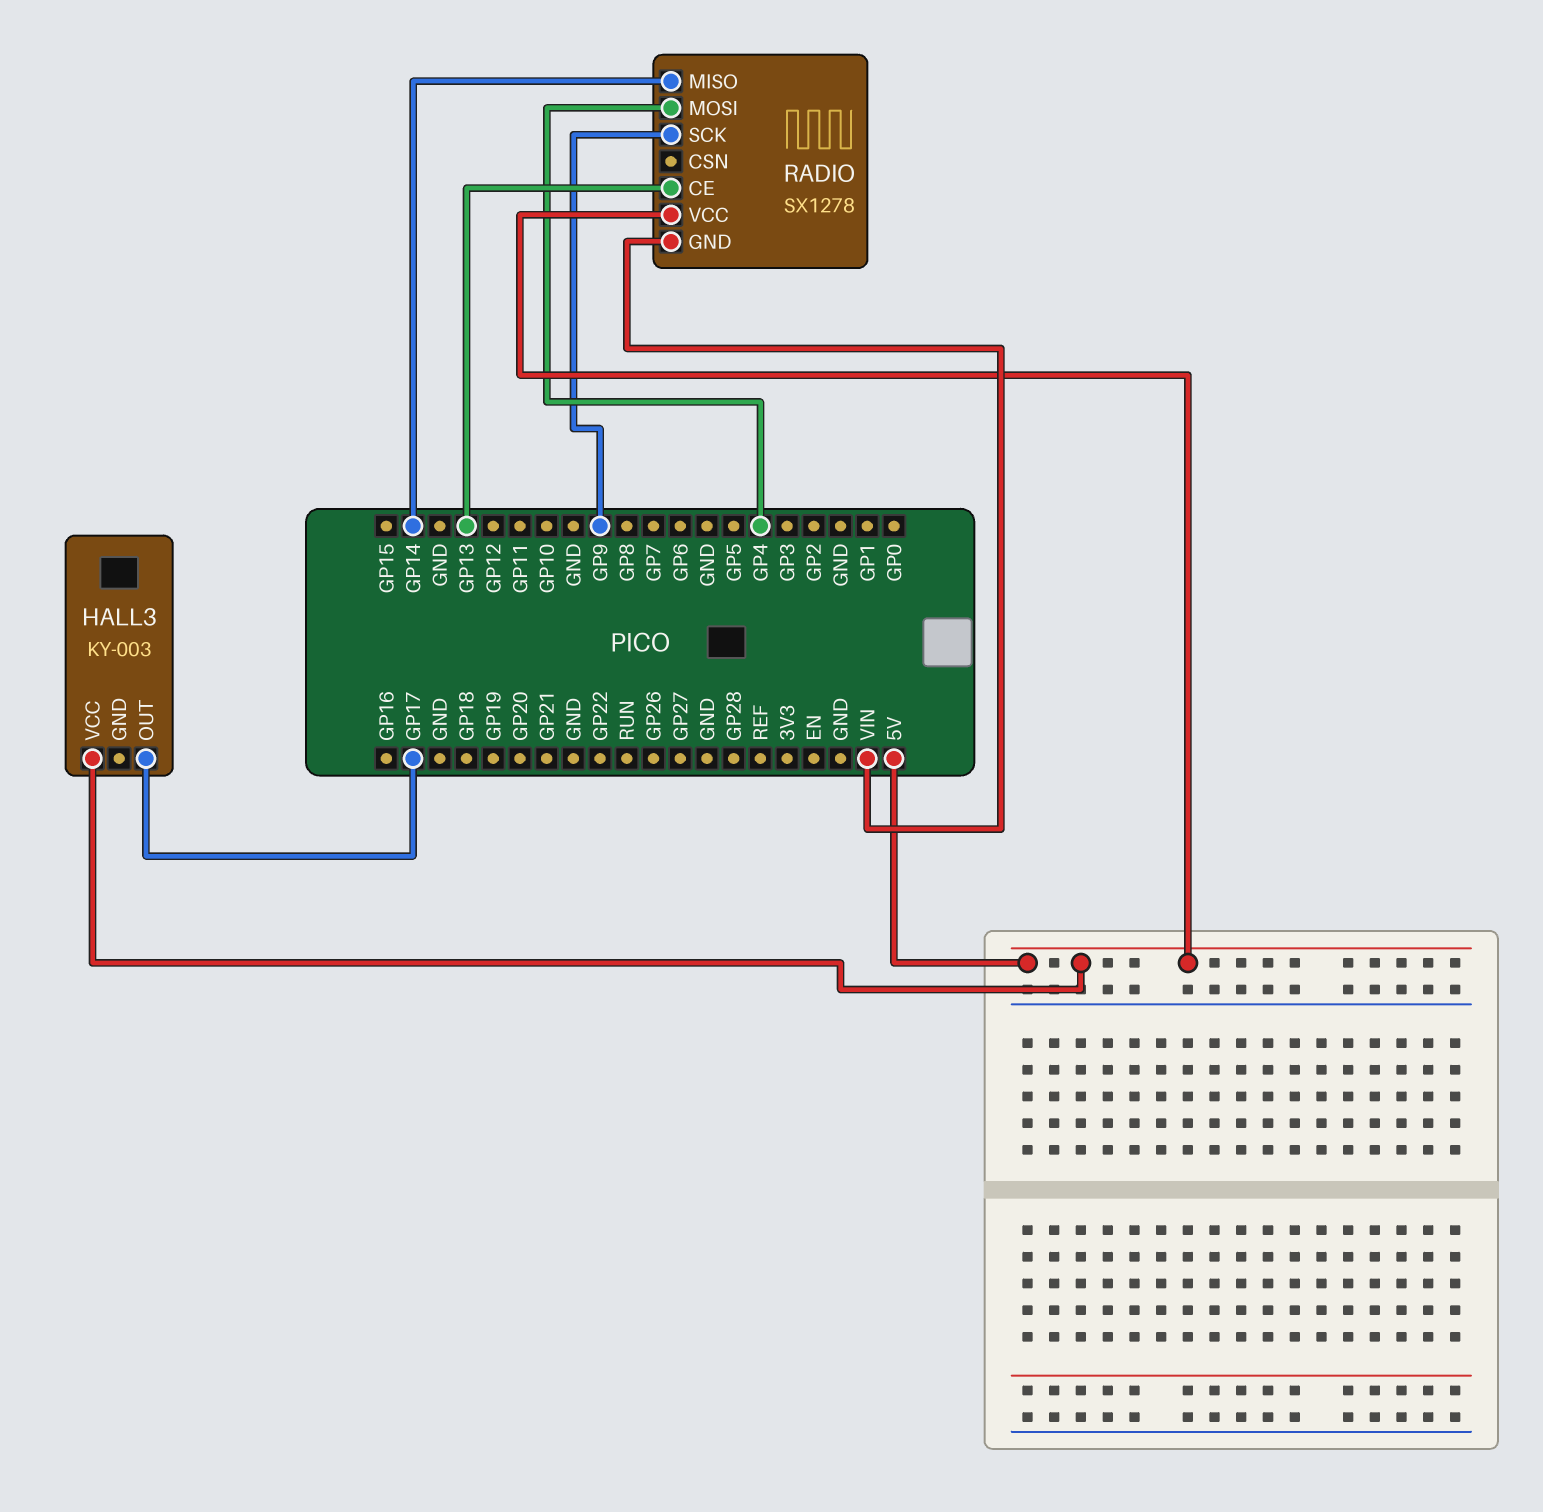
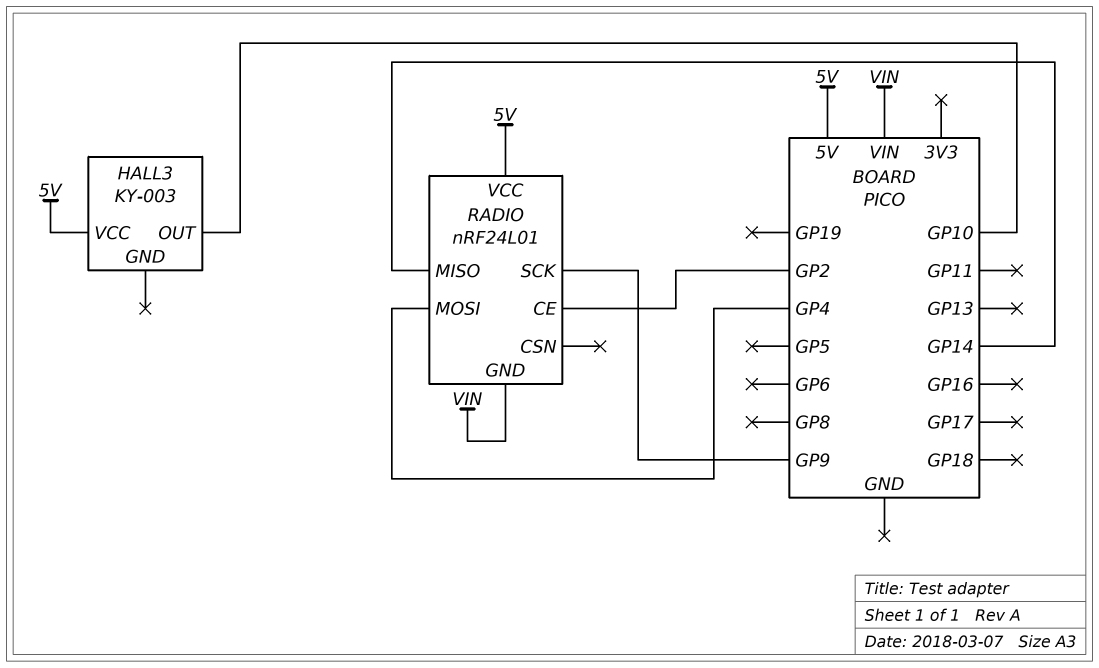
HALL3 pin OUT: GP17 -> GP10
RADIO: SX1278 -> nRF24L01
RADIO pin CE: GP13 -> GP2

